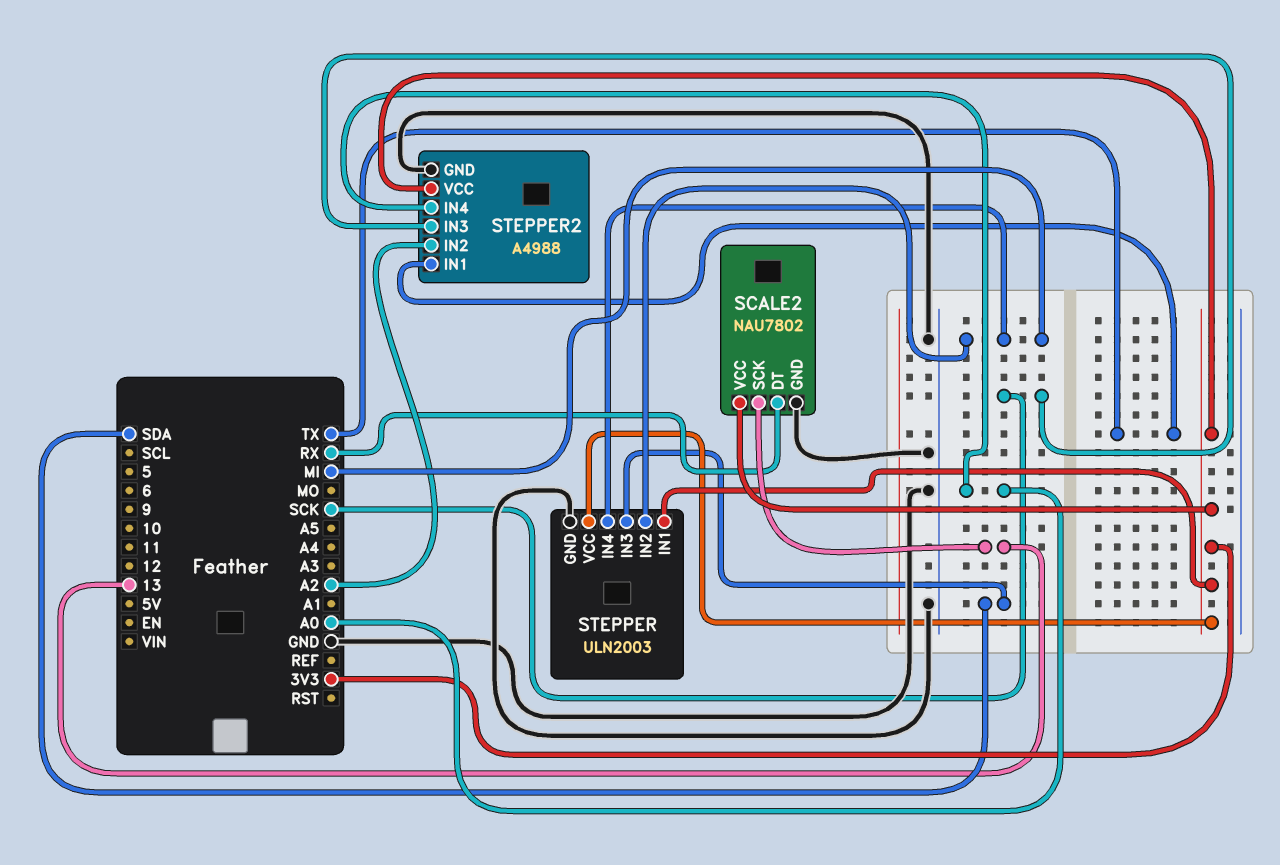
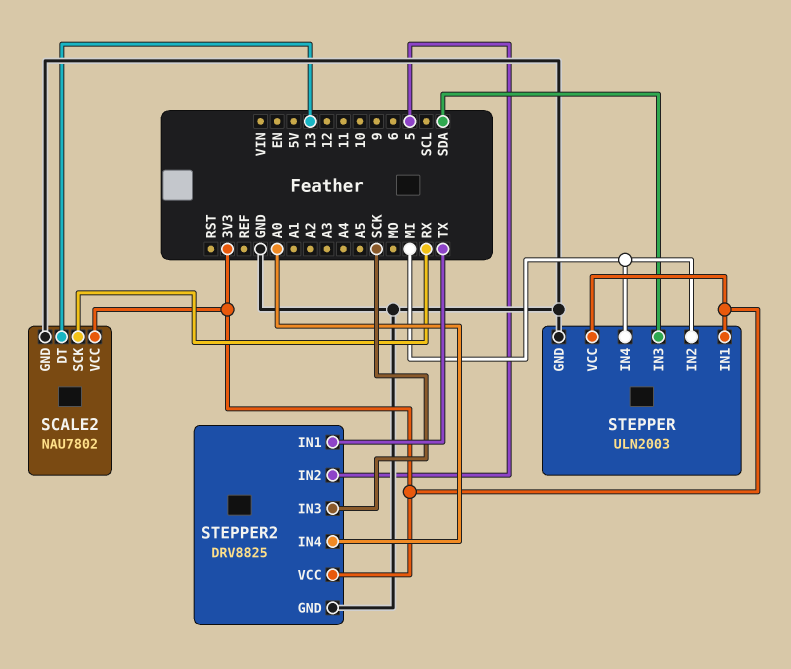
SCALE2 pin DT: RX -> 13
SCALE2 pin SCK: 13 -> RX
STEPPER2: A4988 -> DRV8825
STEPPER2 pin IN2: A2 -> 5

